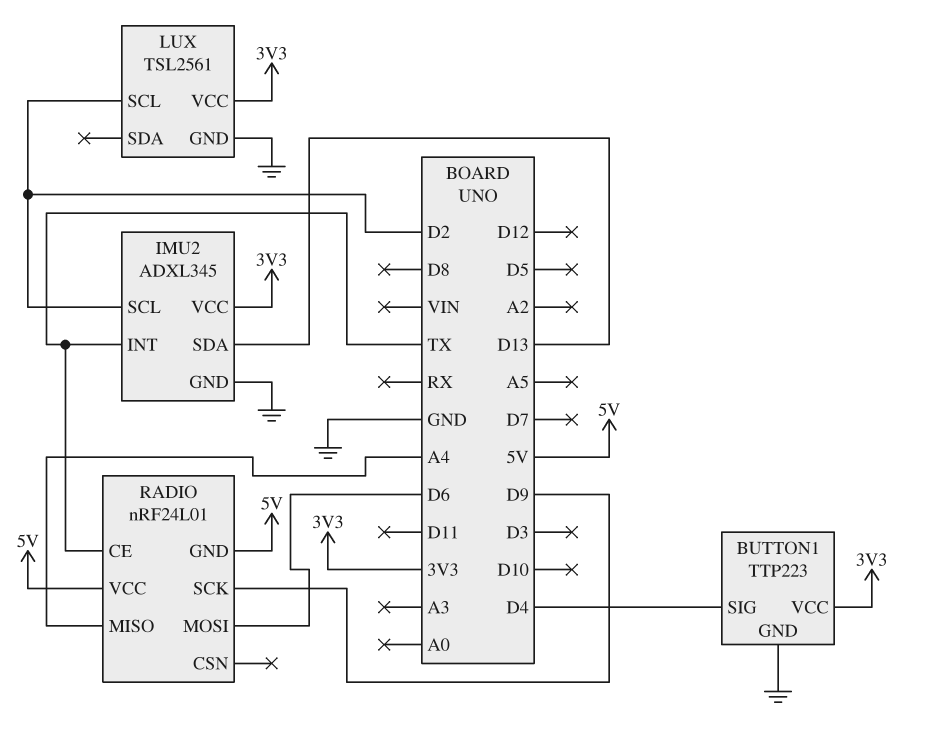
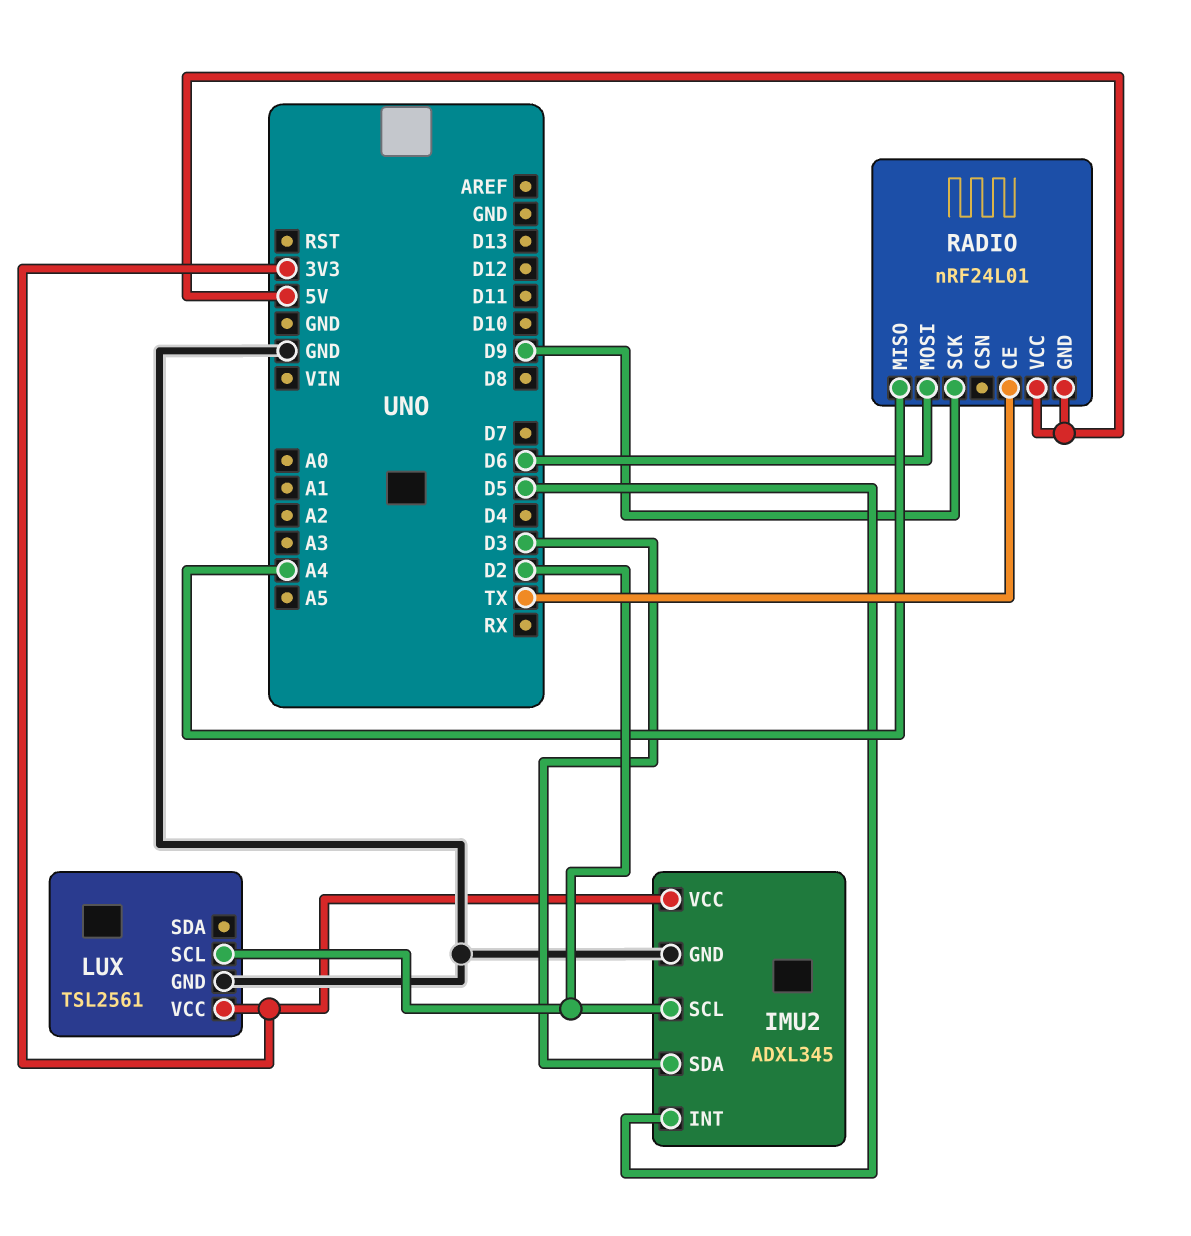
BUTTON1: TTP223 -> none
BUTTON1 pin GND: GND -> none
BUTTON1 pin SIG: D4 -> none
BUTTON1 pin VCC: 3V3 -> none
IMU2 pin INT: TX -> D5
IMU2 pin SDA: D13 -> D3

